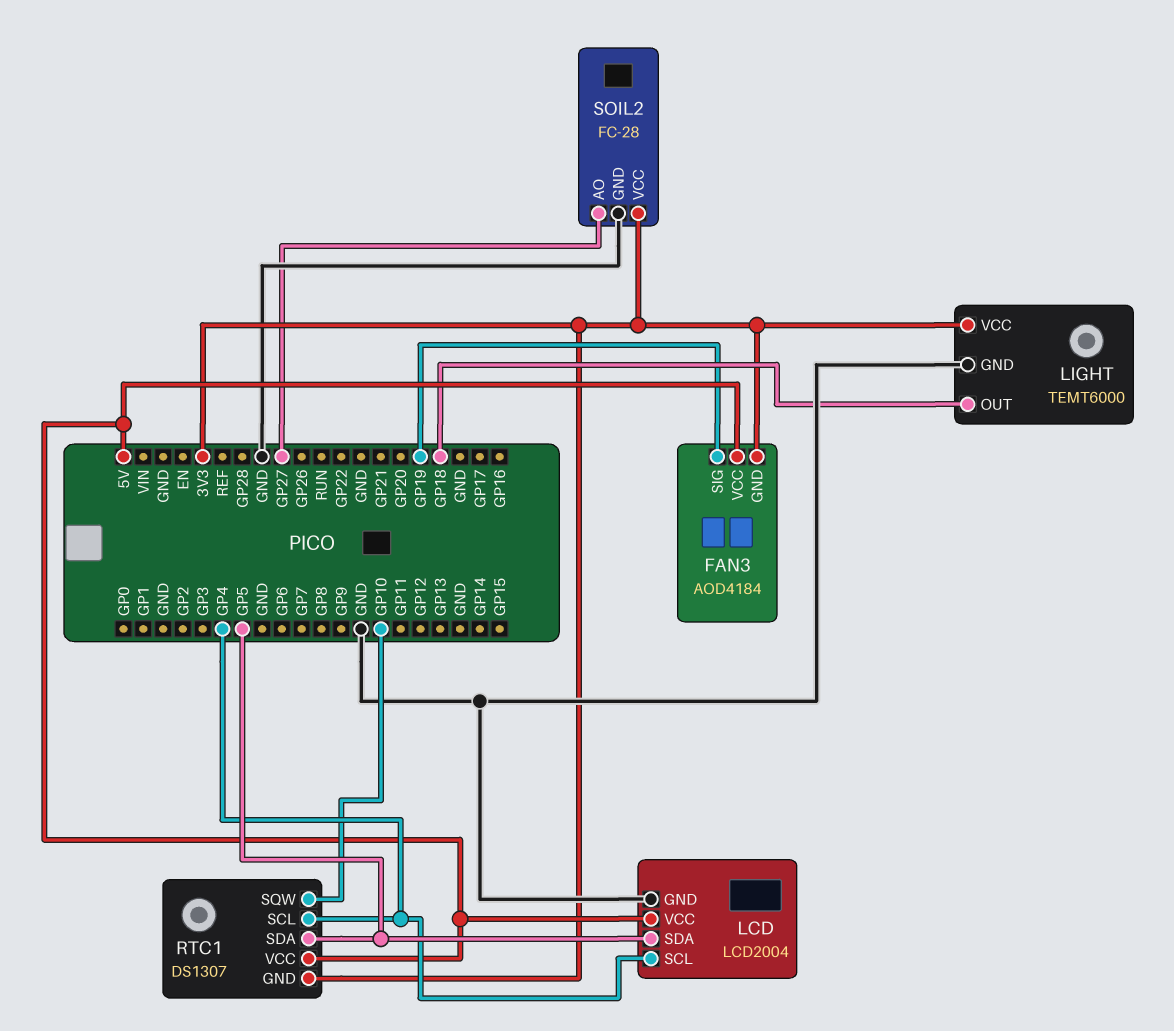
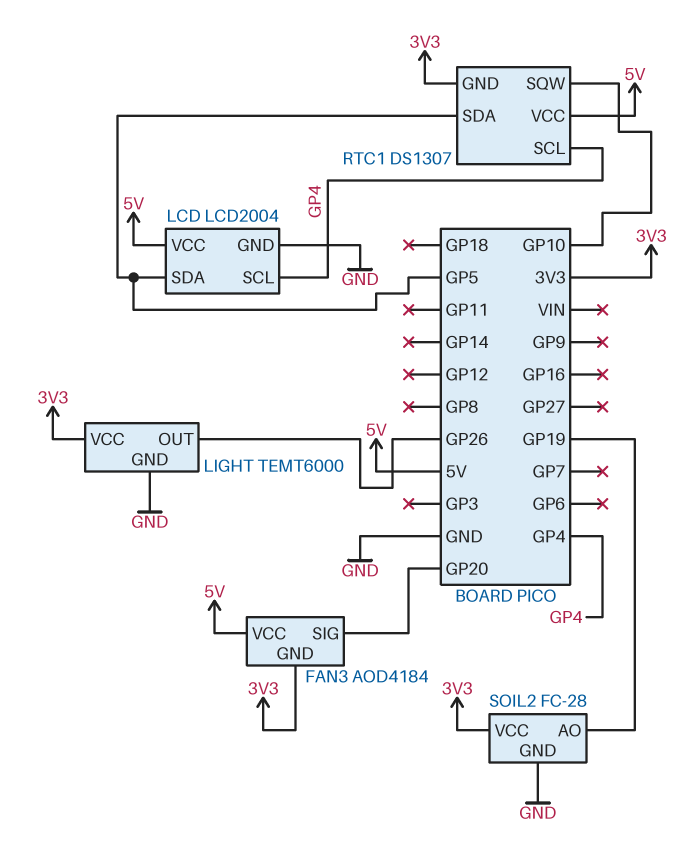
FAN3 pin SIG: GP19 -> GP20
LIGHT pin OUT: GP18 -> GP26
SOIL2 pin AO: GP27 -> GP19

